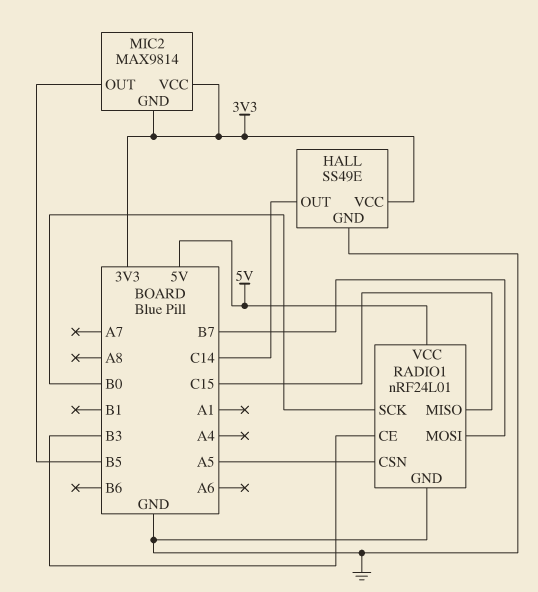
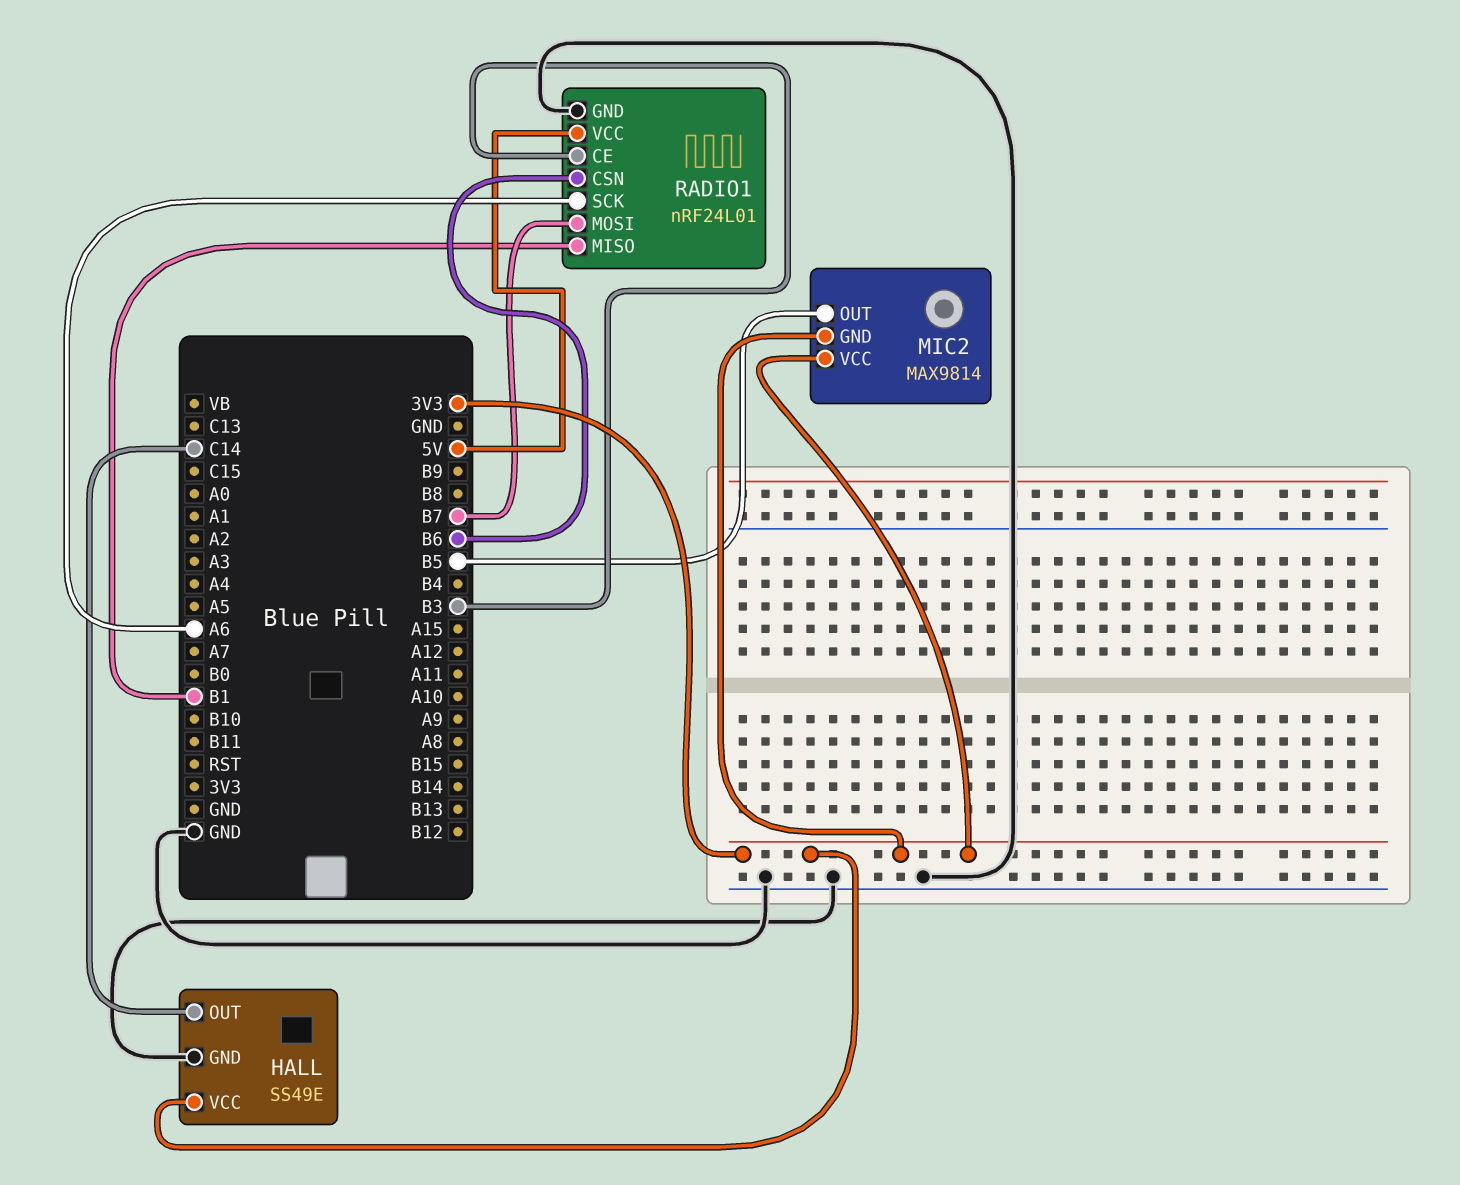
RADIO1 pin CSN: A5 -> B6
RADIO1 pin MISO: C15 -> B1
RADIO1 pin SCK: B0 -> A6

